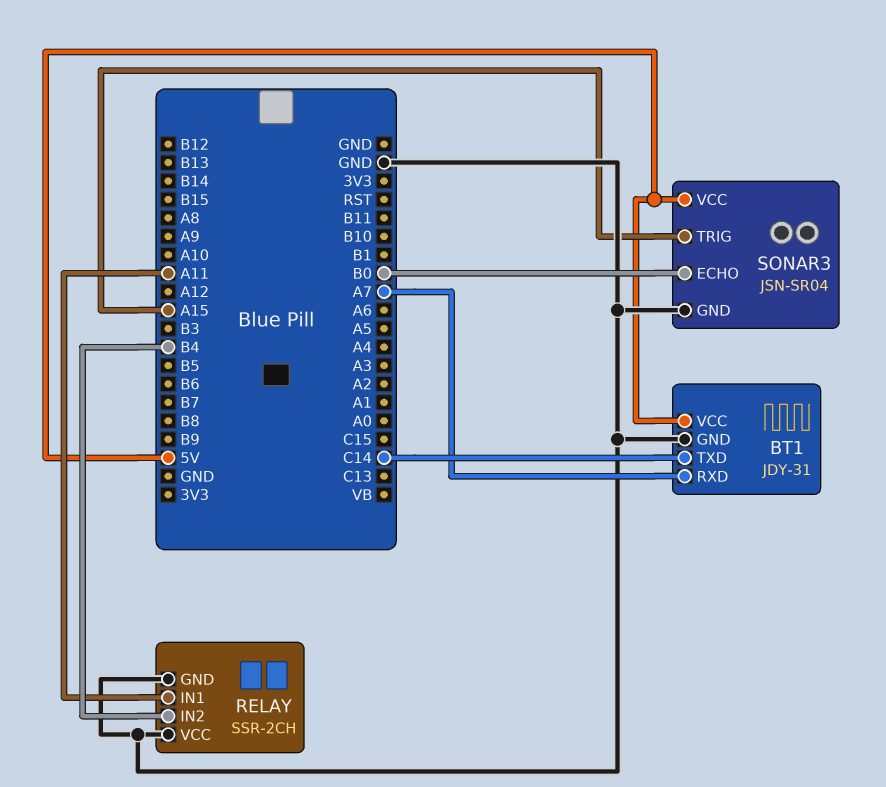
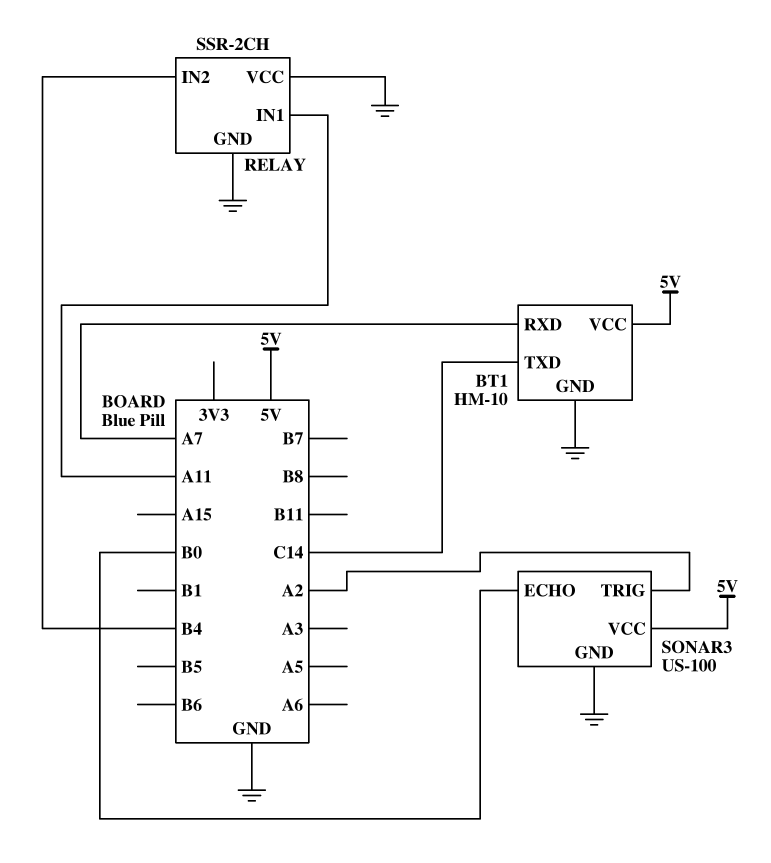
BT1: JDY-31 -> HM-10
SONAR3: JSN-SR04 -> US-100
SONAR3 pin TRIG: A15 -> A2

